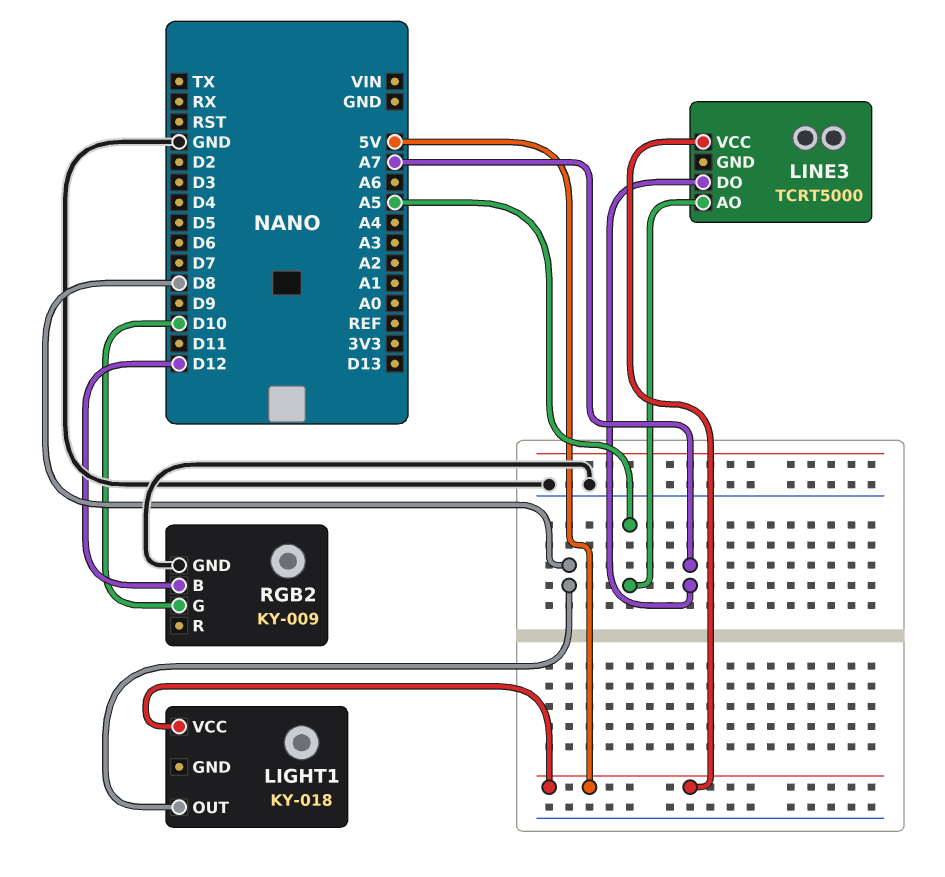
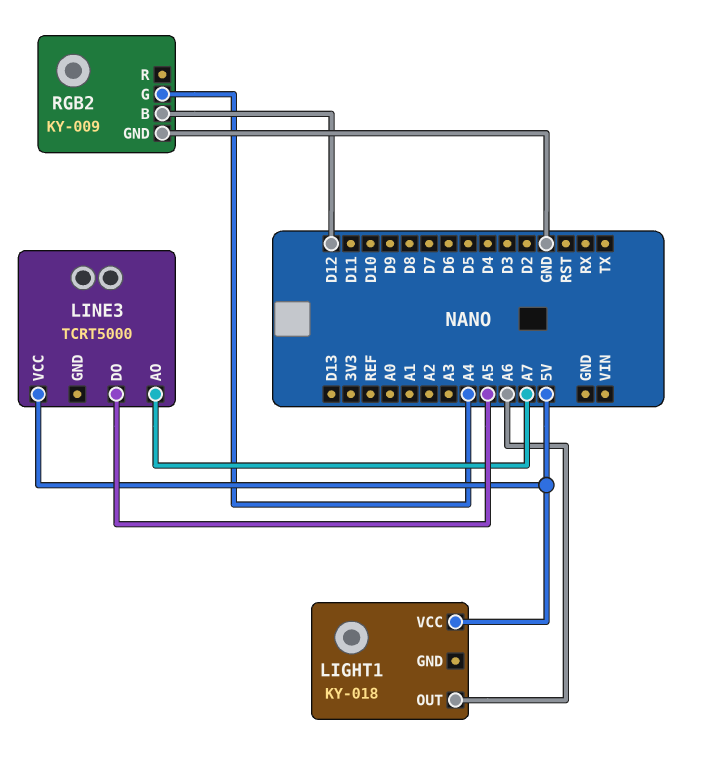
LIGHT1 pin OUT: D8 -> A6
LINE3 pin AO: A5 -> A7
LINE3 pin DO: A7 -> A5
RGB2 pin G: D10 -> A4

